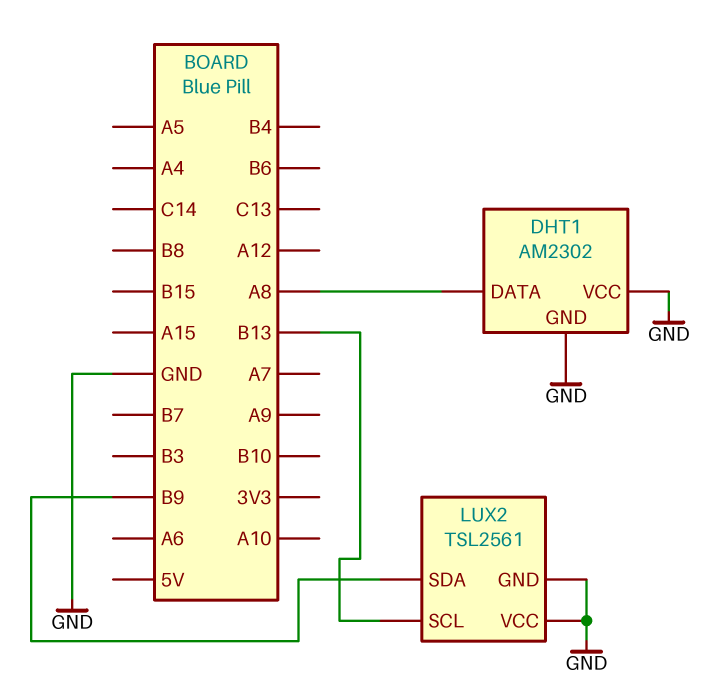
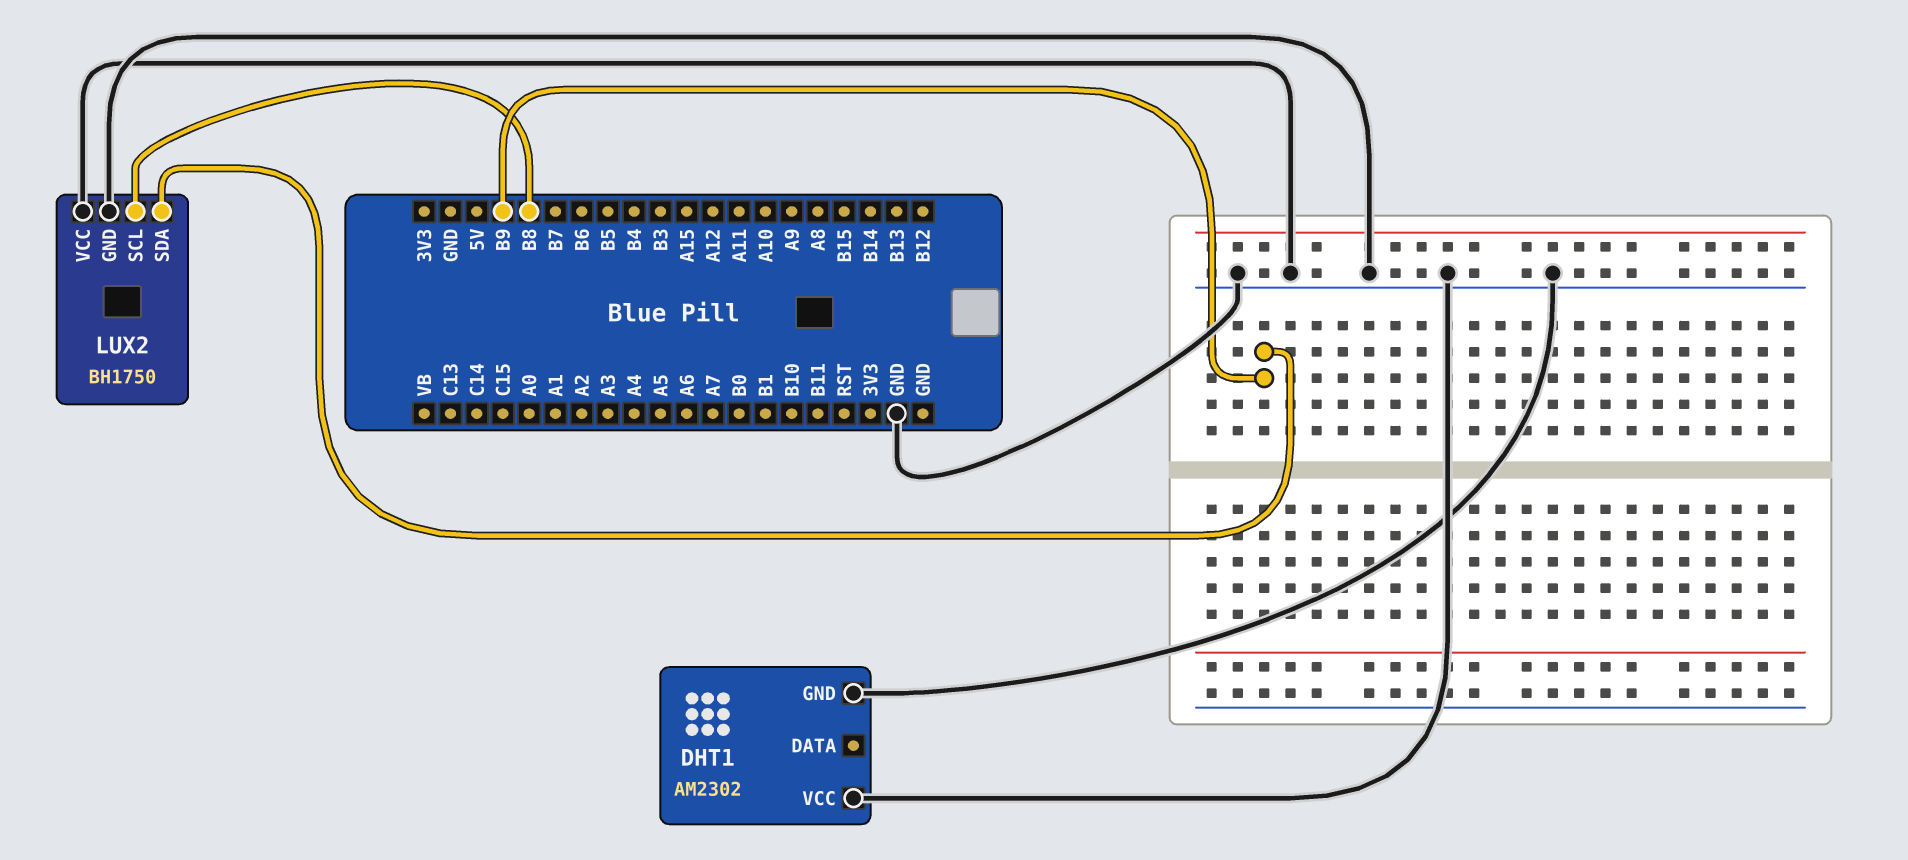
DHT1 pin DATA: A8 -> none
LUX2: TSL2561 -> BH1750
LUX2 pin SCL: B13 -> B8

